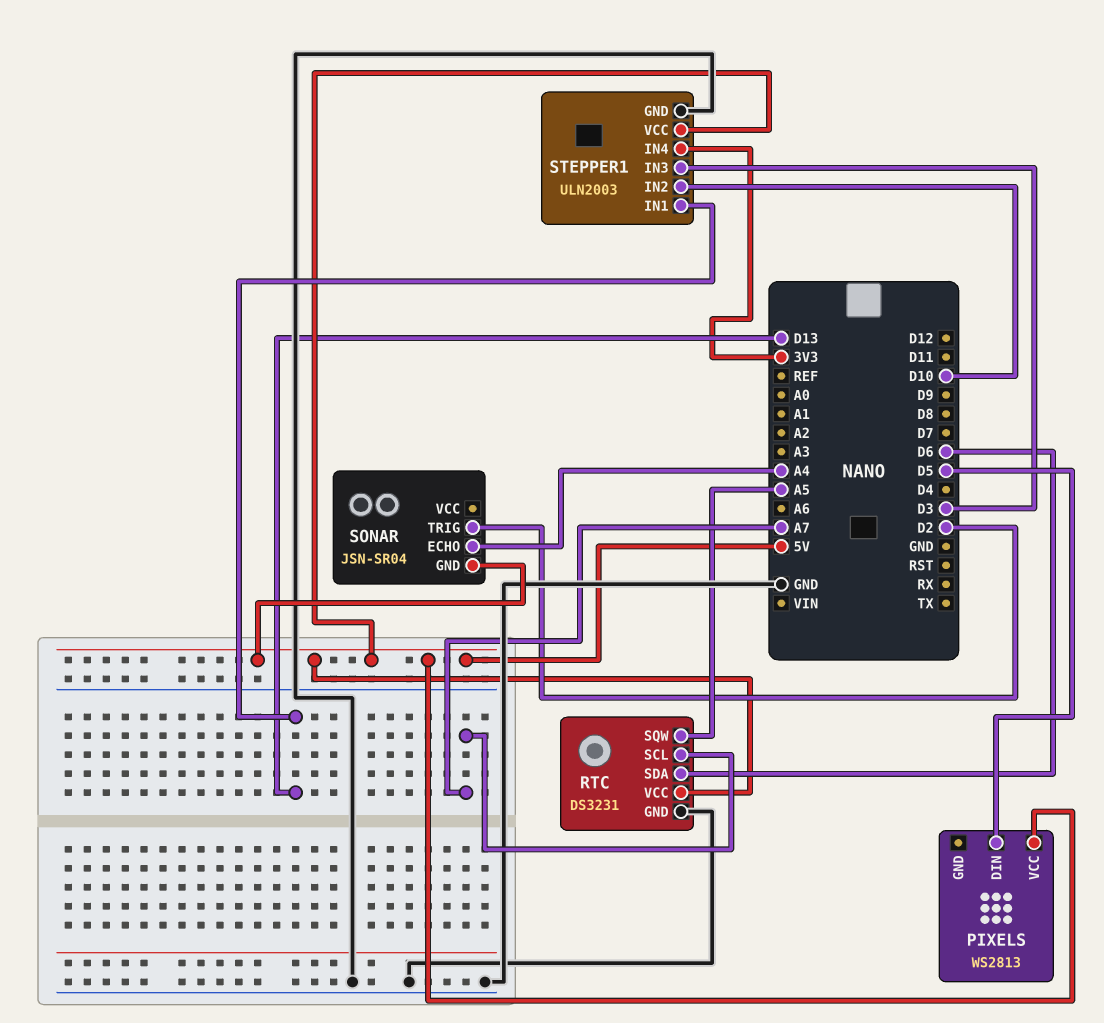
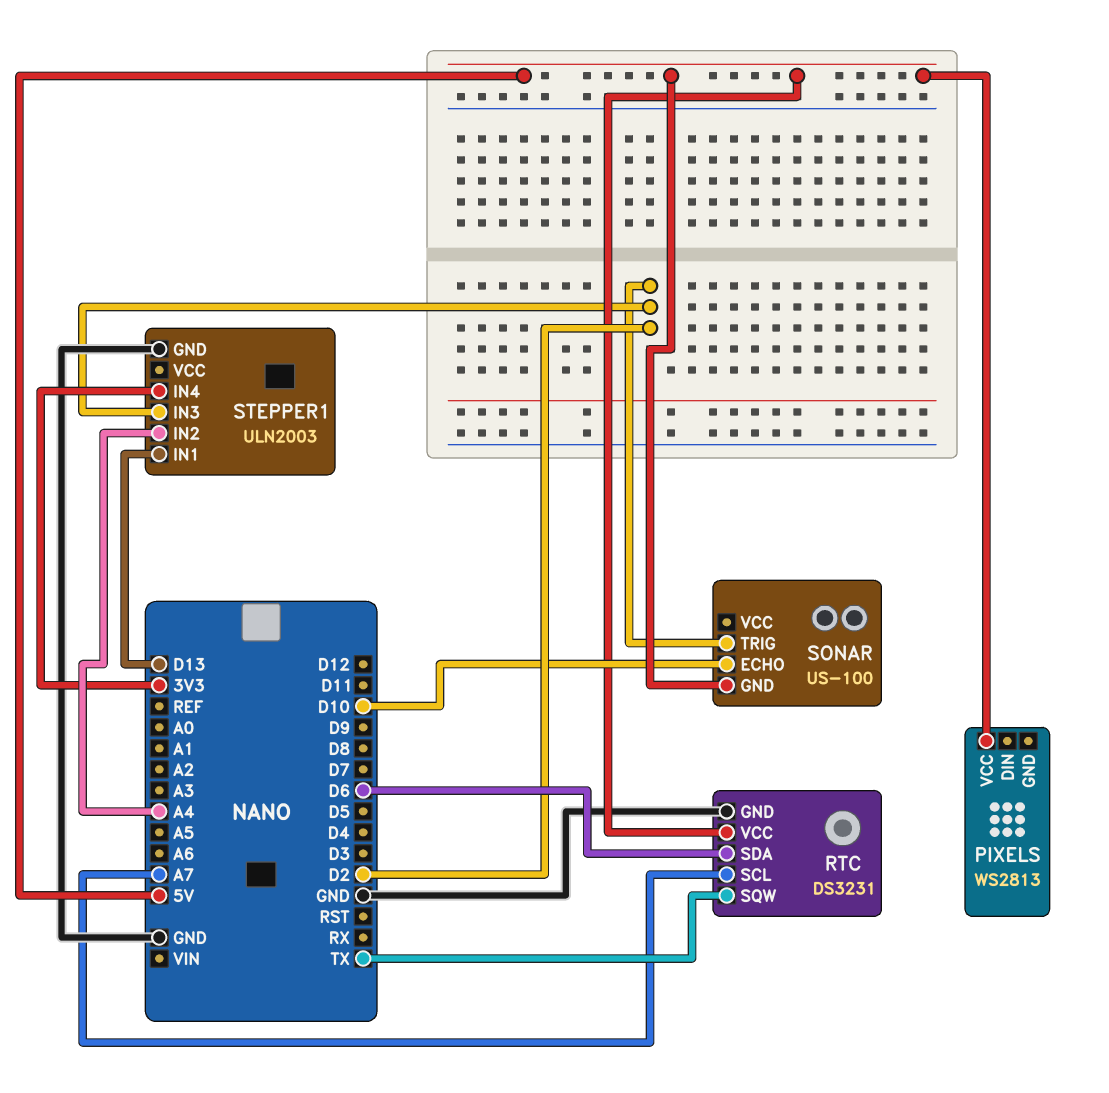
PIXELS pin DIN: D5 -> none
RTC pin SQW: A5 -> TX
SONAR: JSN-SR04 -> US-100
SONAR pin ECHO: A4 -> D10
STEPPER1 pin IN2: D10 -> A4
STEPPER1 pin IN3: D3 -> D2
STEPPER1 pin VCC: 5V -> none

